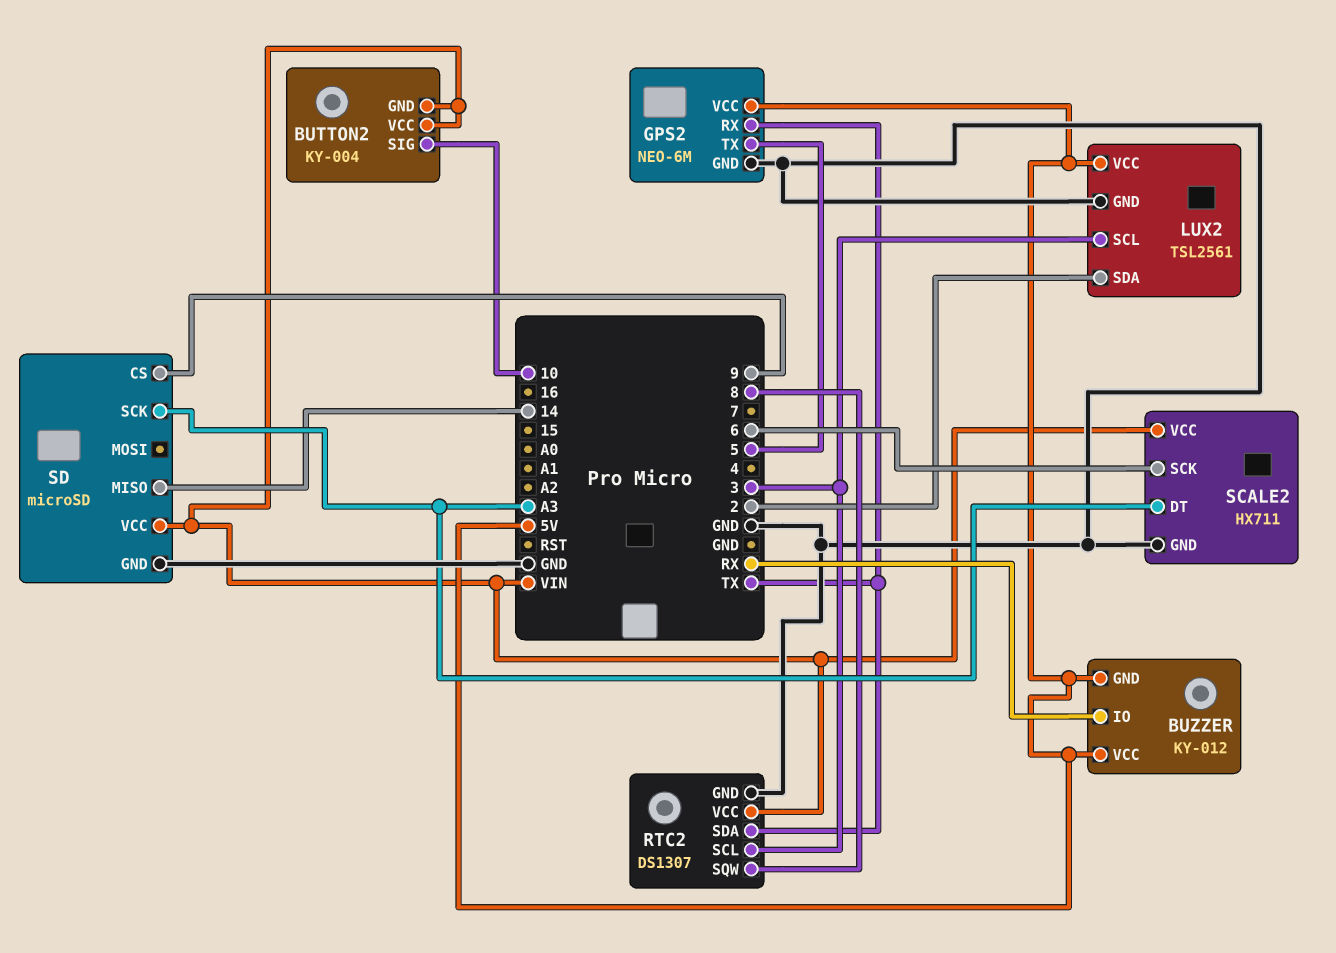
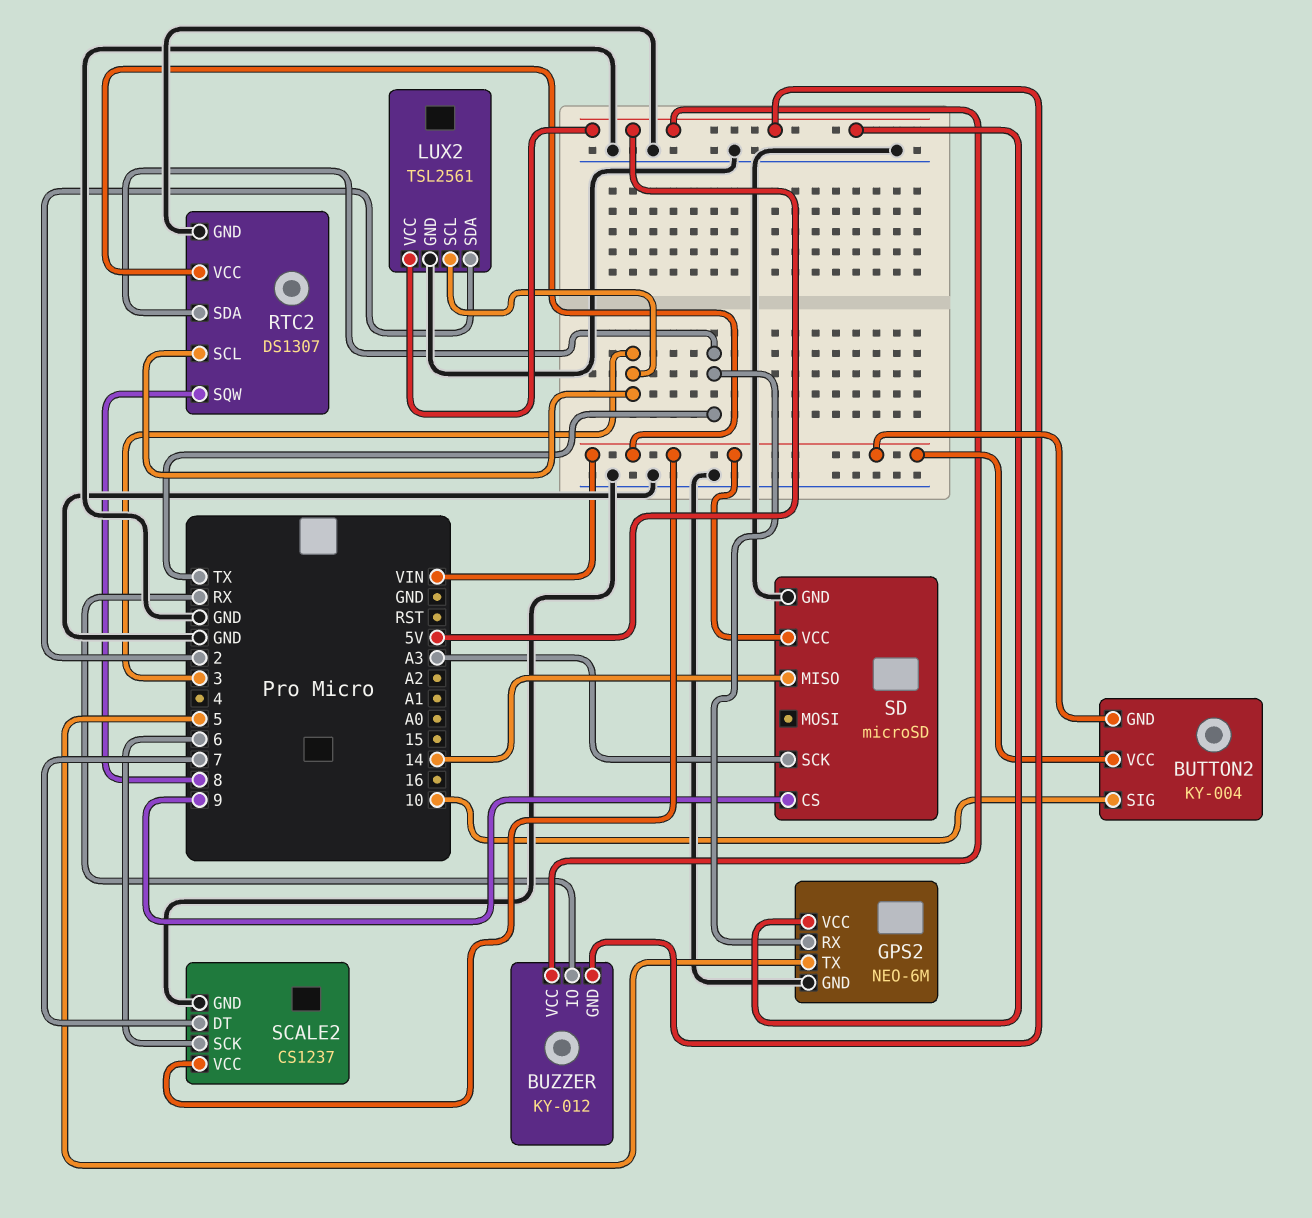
SCALE2: HX711 -> CS1237
SCALE2 pin DT: A3 -> 7

